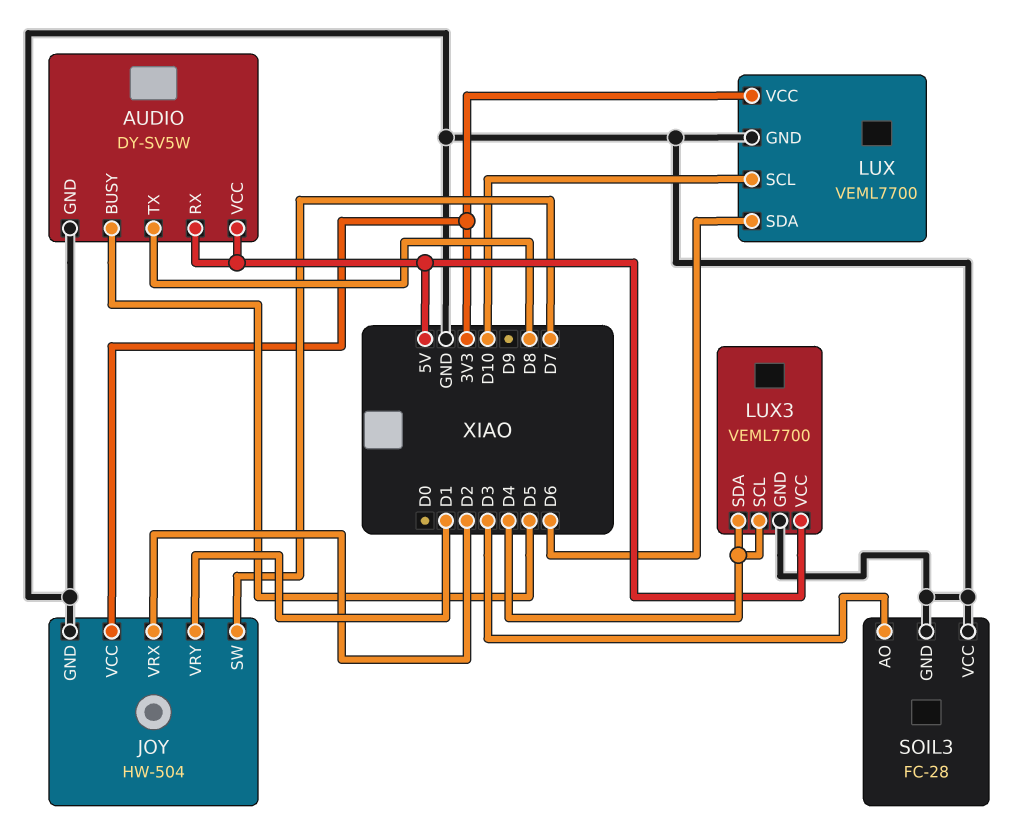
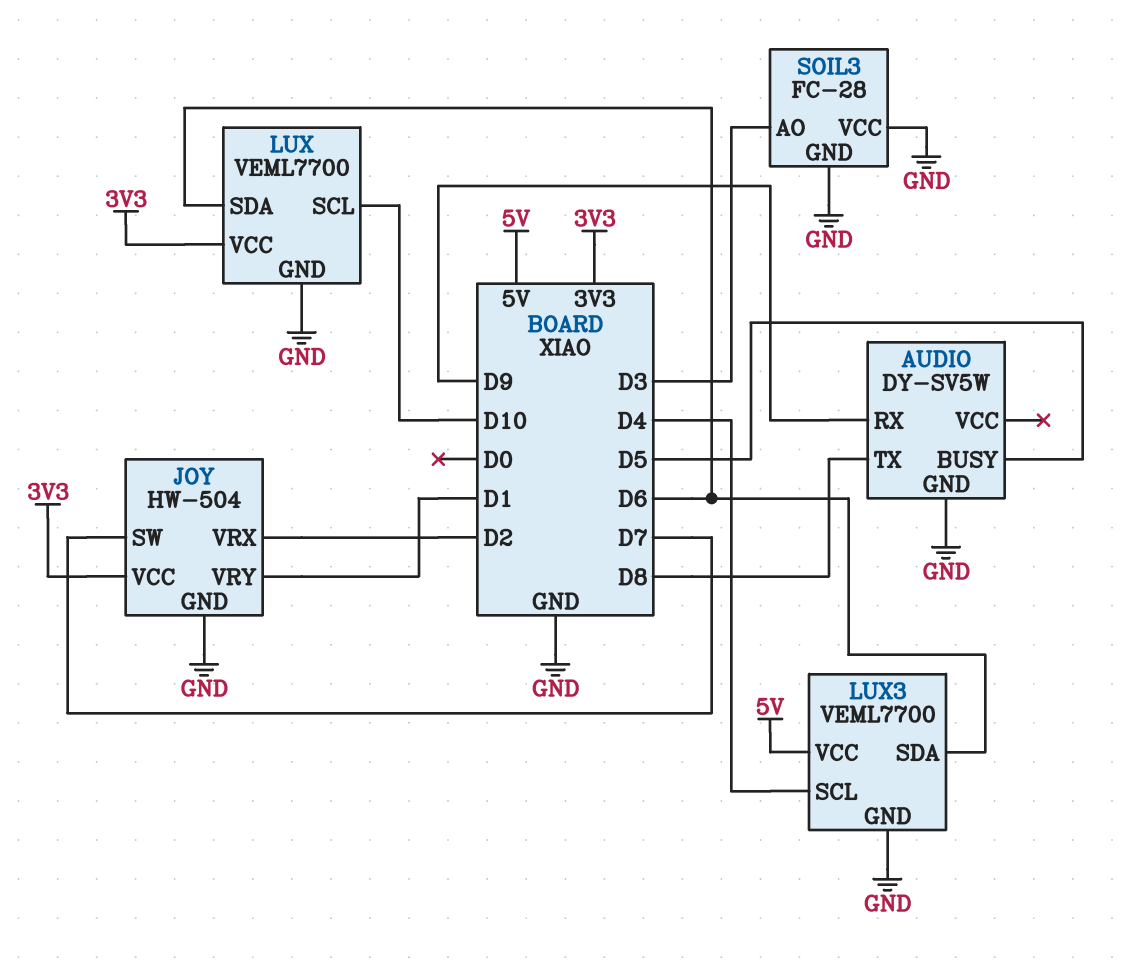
AUDIO pin RX: 5V -> D9
AUDIO pin VCC: 5V -> none
LUX3 pin SDA: D4 -> D6

